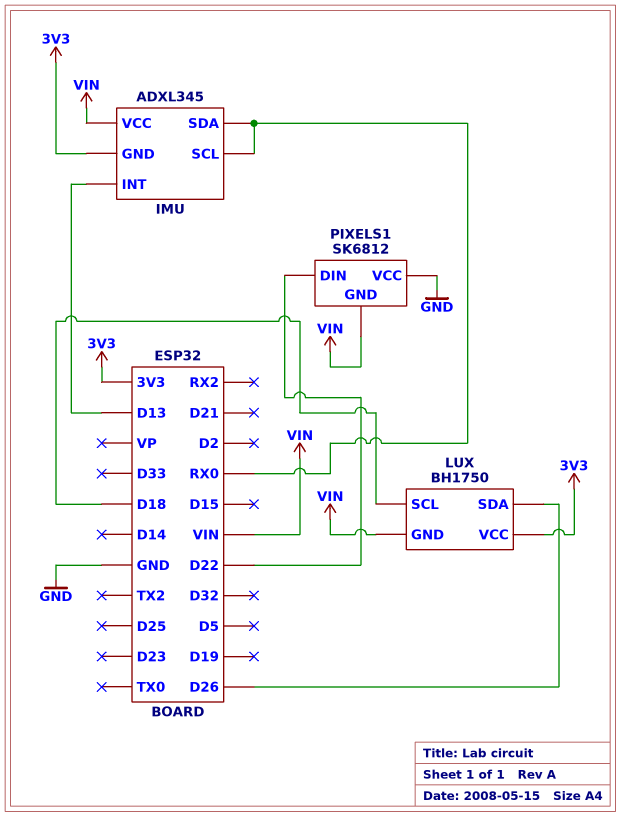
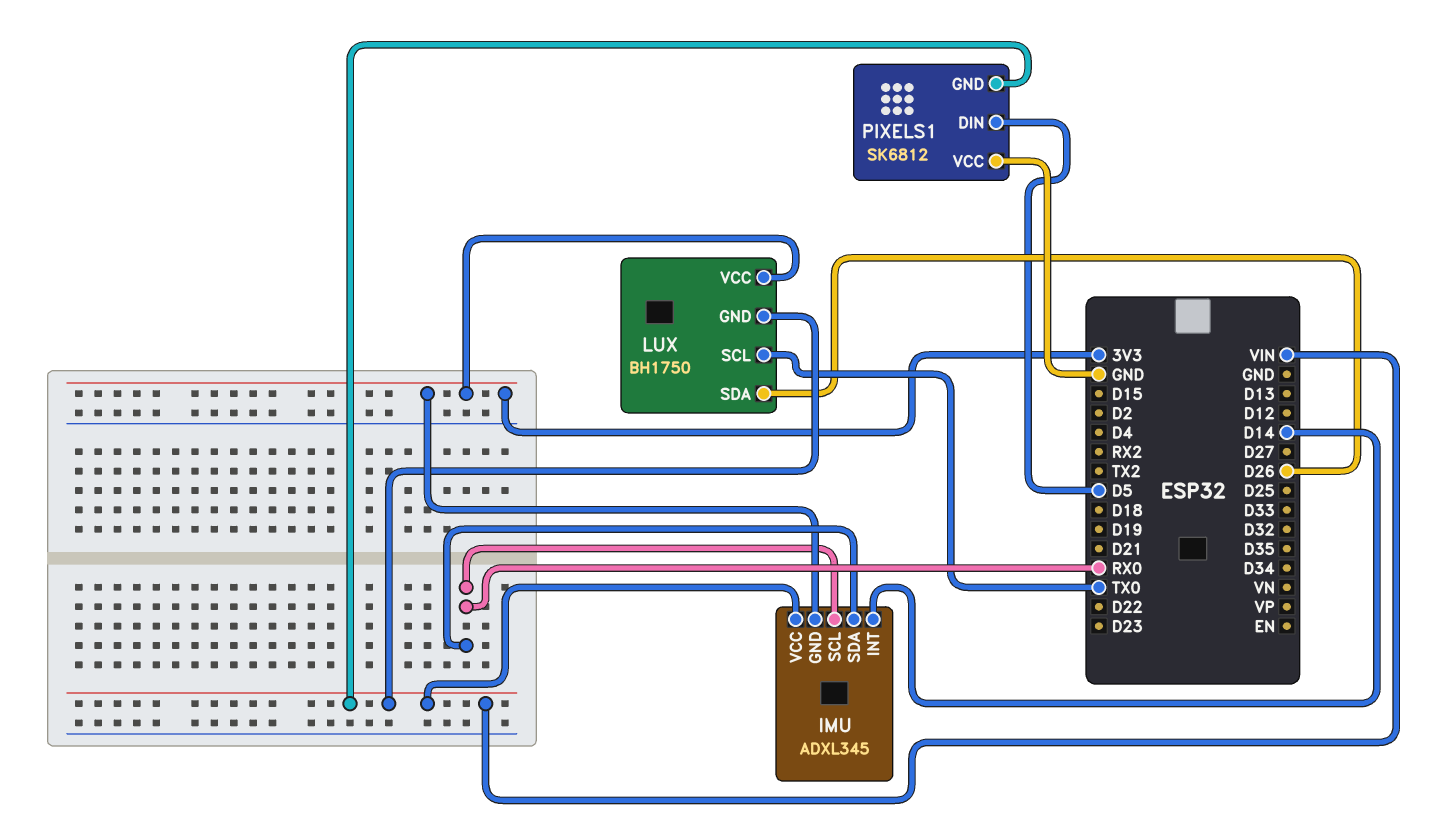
IMU pin INT: D13 -> D14
LUX pin SCL: D18 -> TX0
PIXELS1 pin DIN: D22 -> D5

